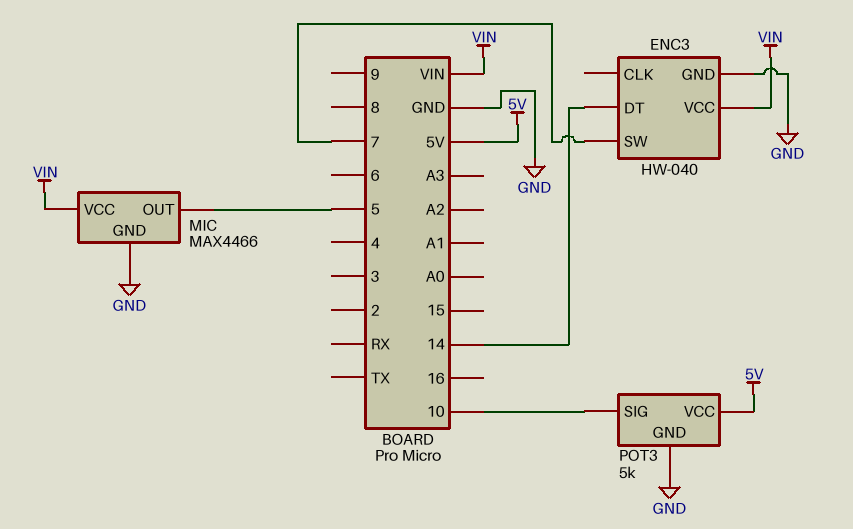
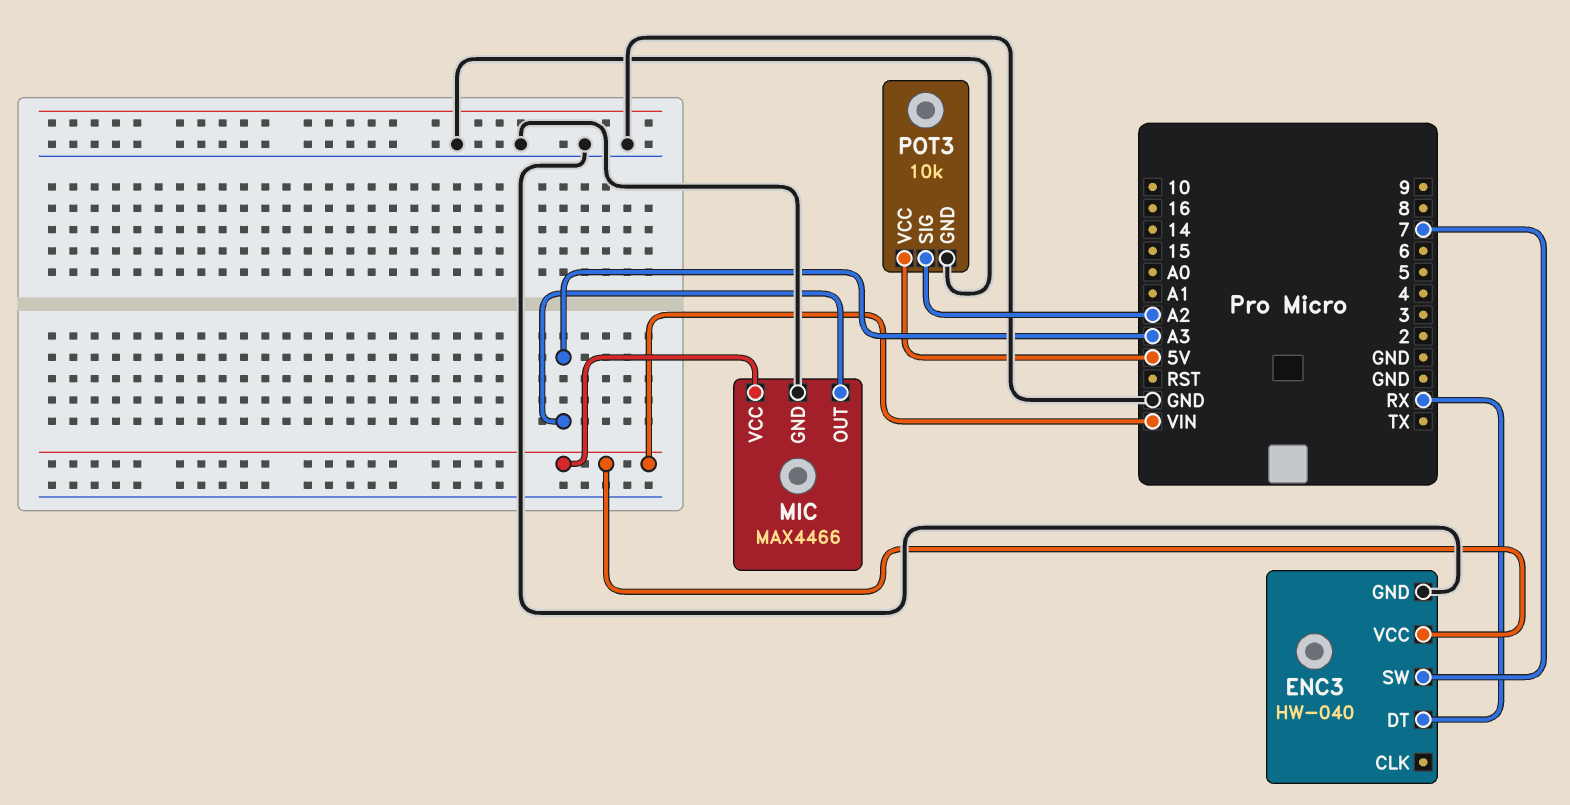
ENC3 pin DT: 14 -> RX
MIC pin OUT: 5 -> A3
POT3: 5k -> 10k
POT3 pin SIG: 10 -> A2

